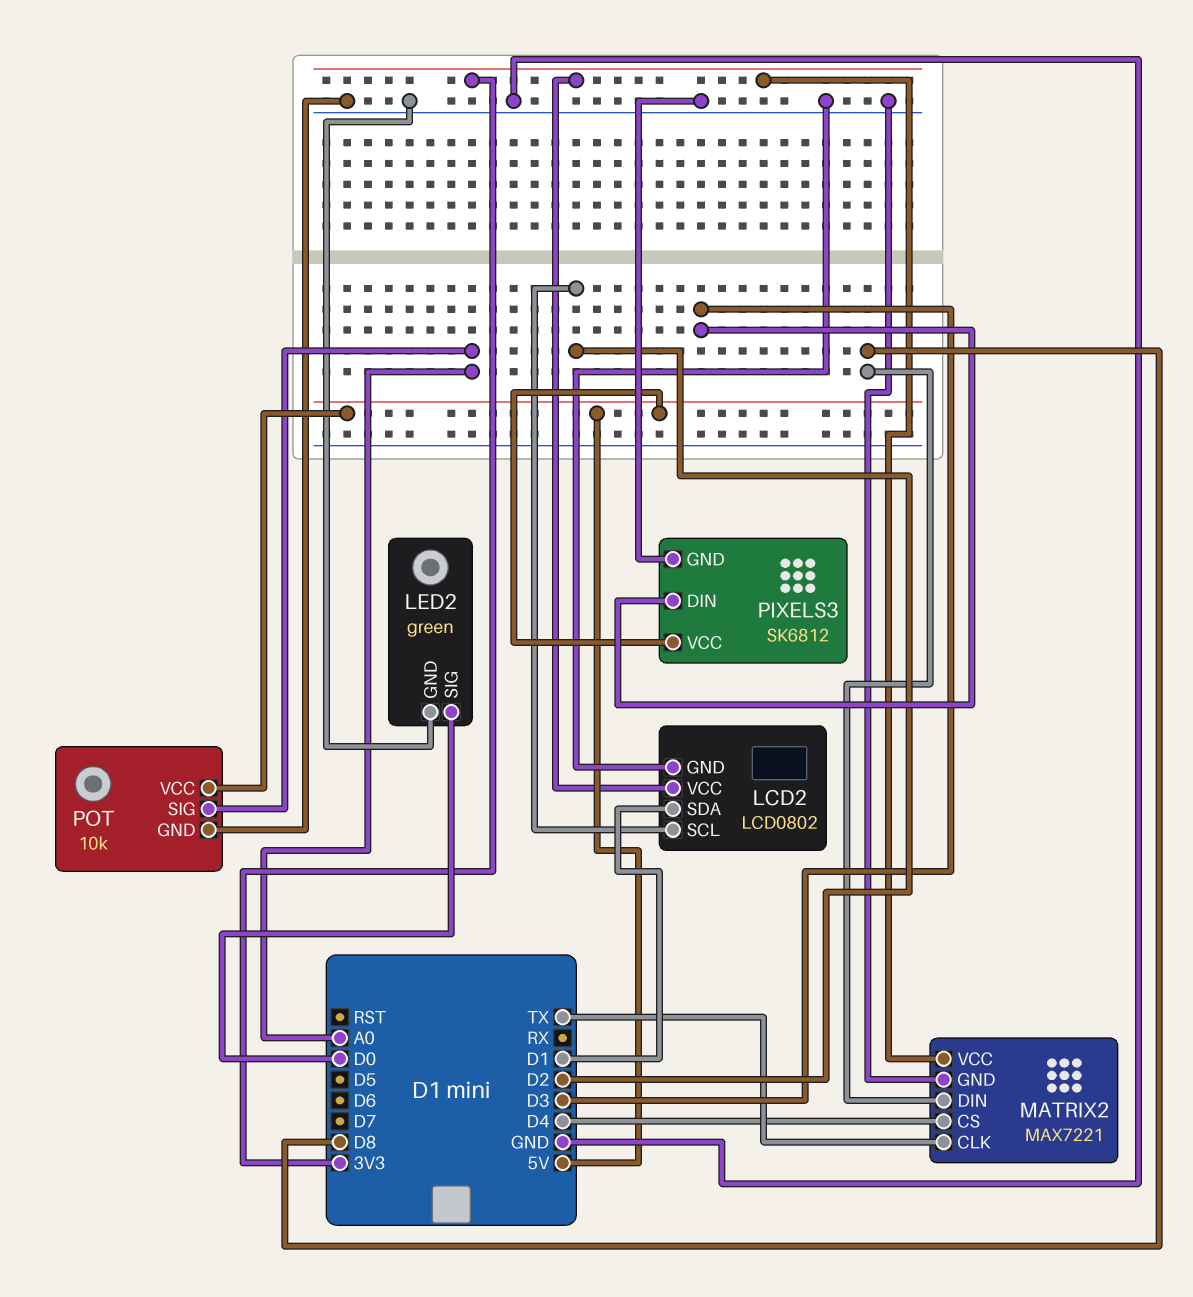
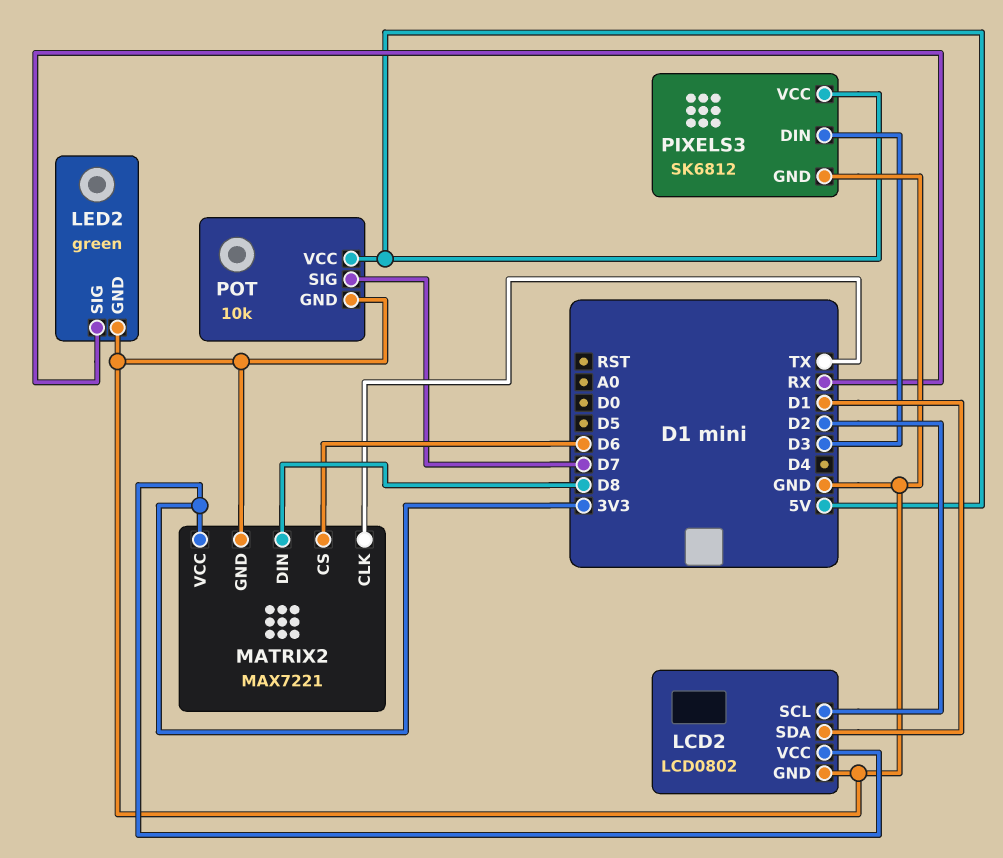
LED2 pin SIG: D0 -> RX
MATRIX2 pin CS: D4 -> D6
POT pin SIG: A0 -> D7

